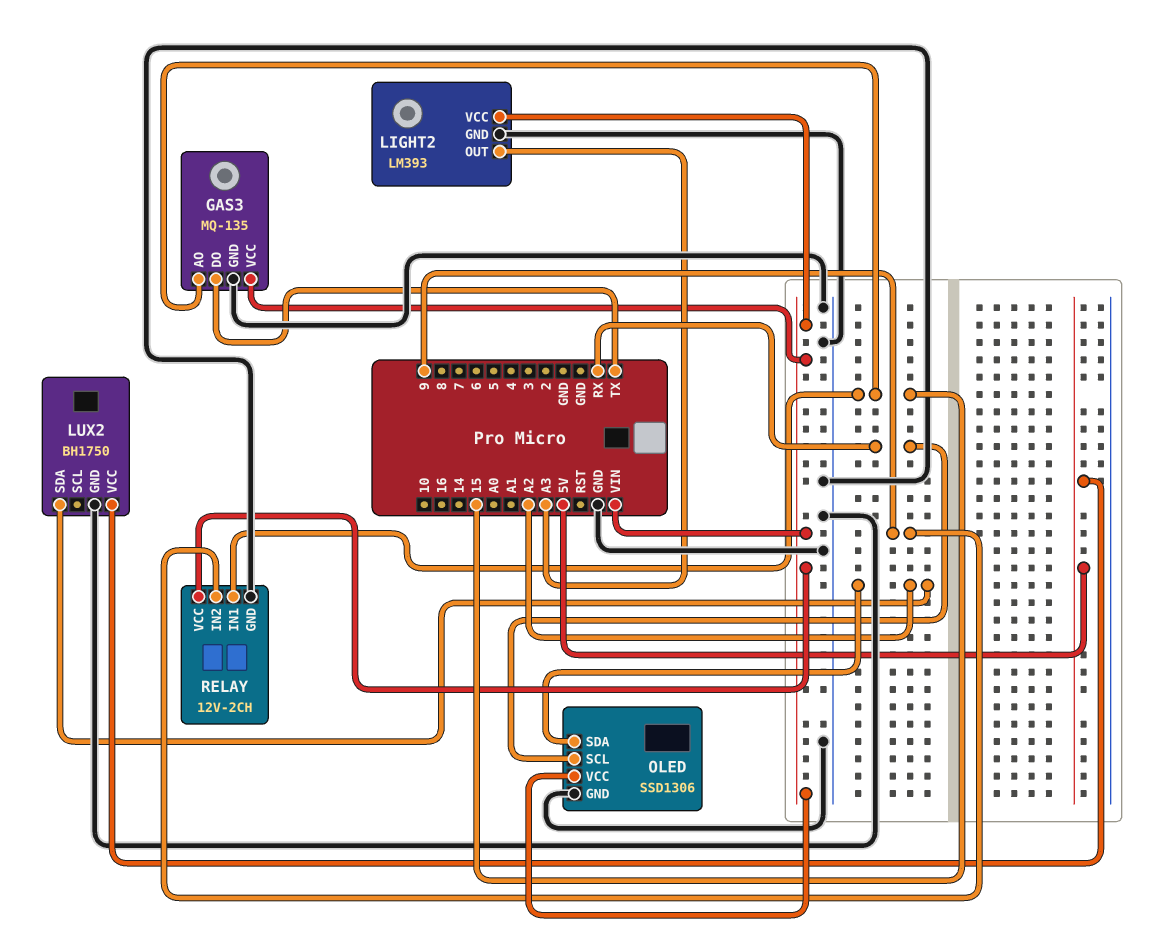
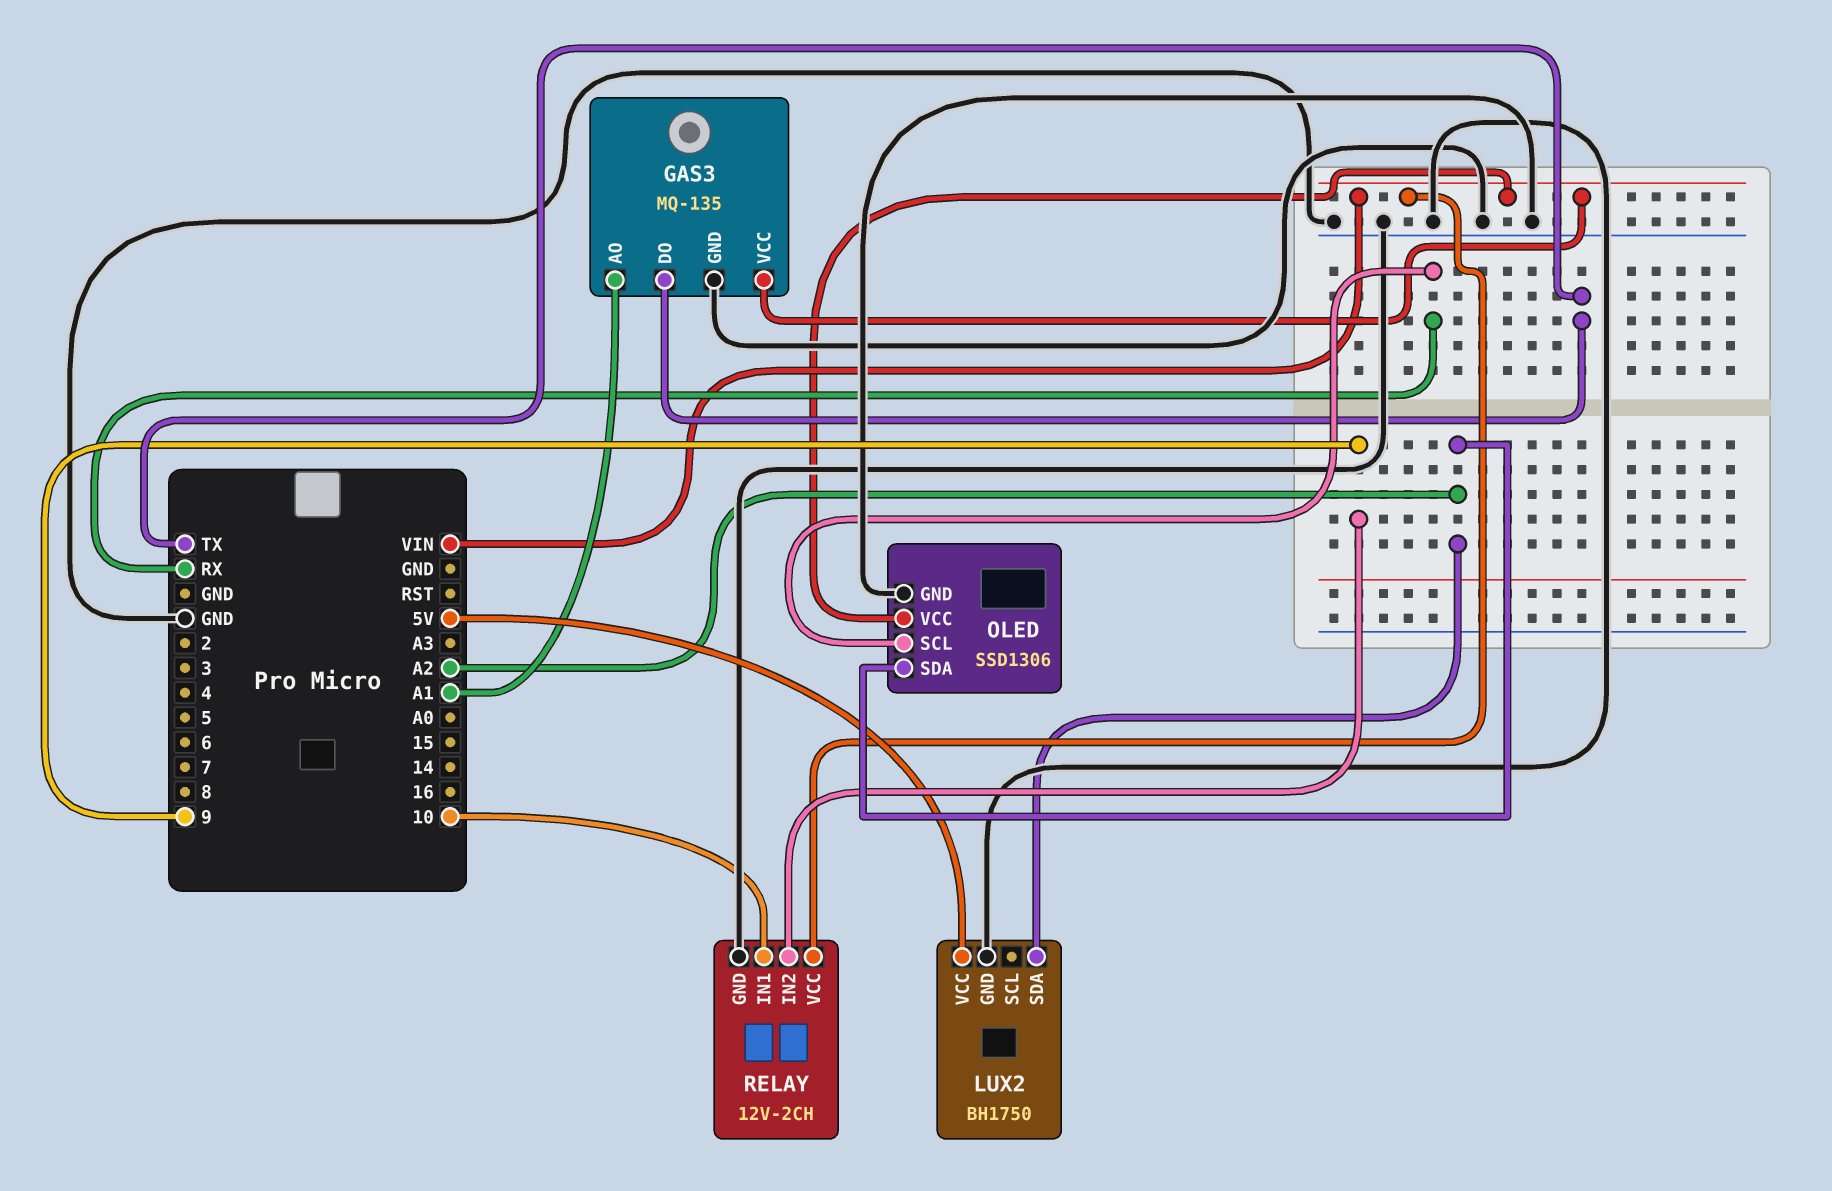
GAS3 pin AO: 15 -> A1
LIGHT2: LM393 -> none
LIGHT2 pin GND: GND -> none
LIGHT2 pin OUT: A3 -> none
LIGHT2 pin VCC: VIN -> none
RELAY pin IN1: 15 -> 10

